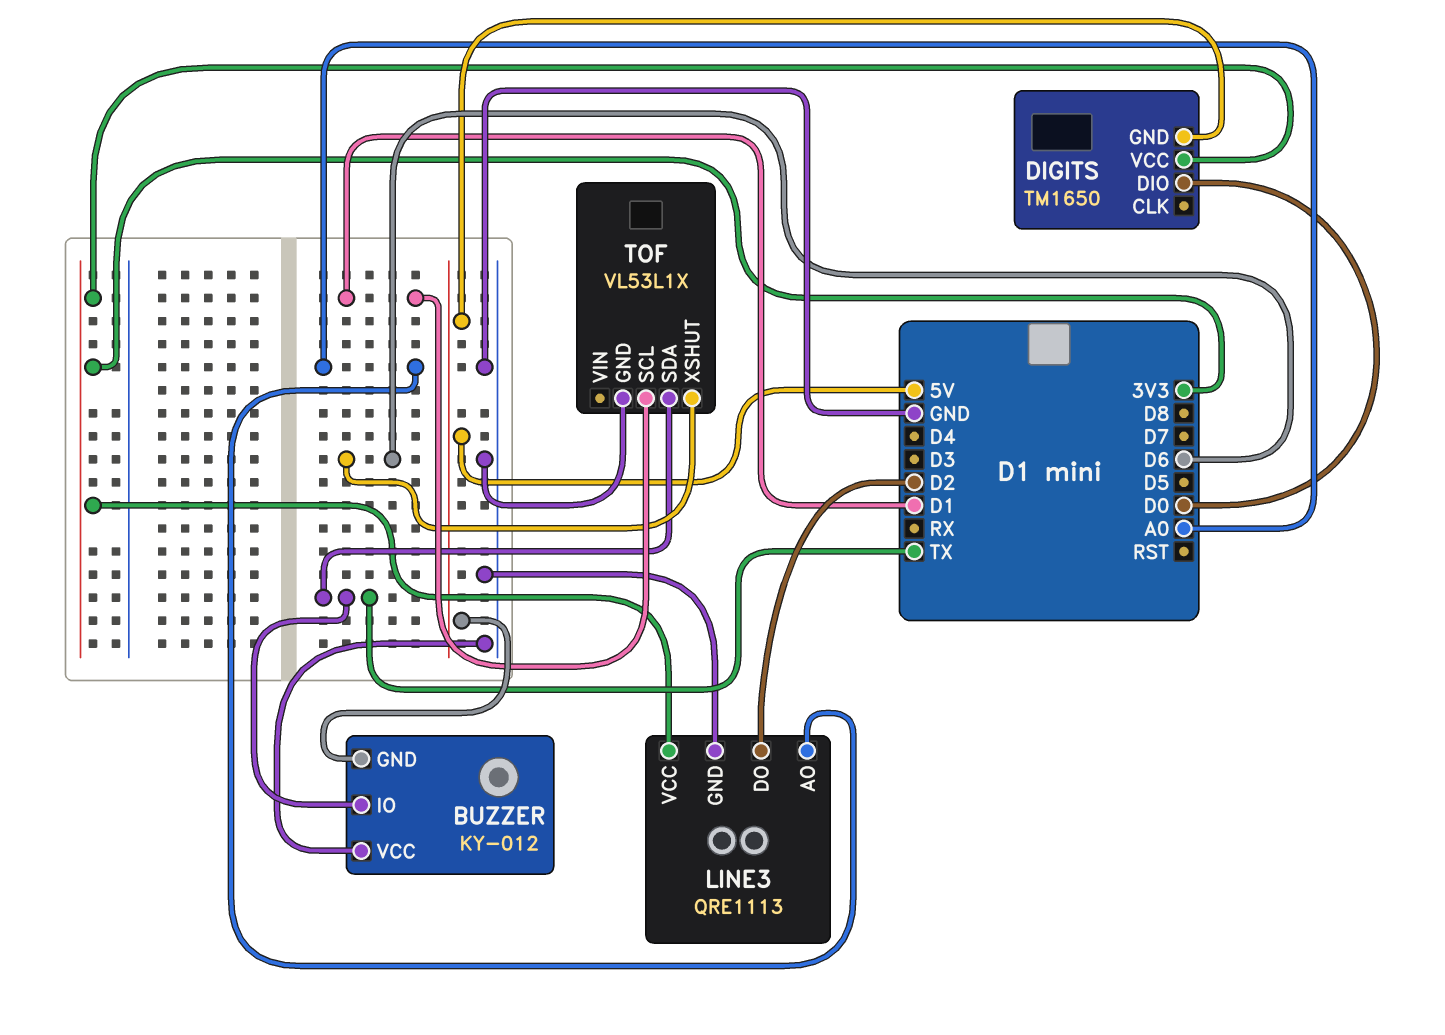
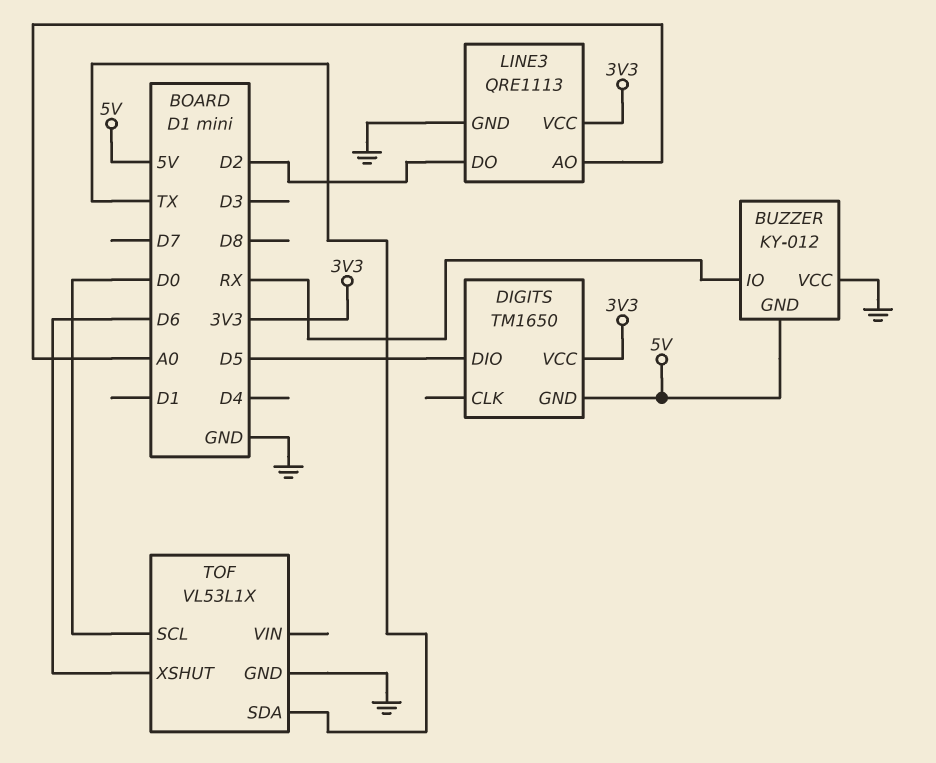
BUZZER pin IO: TX -> RX
DIGITS pin DIO: D0 -> D5
TOF pin SCL: D1 -> D0

